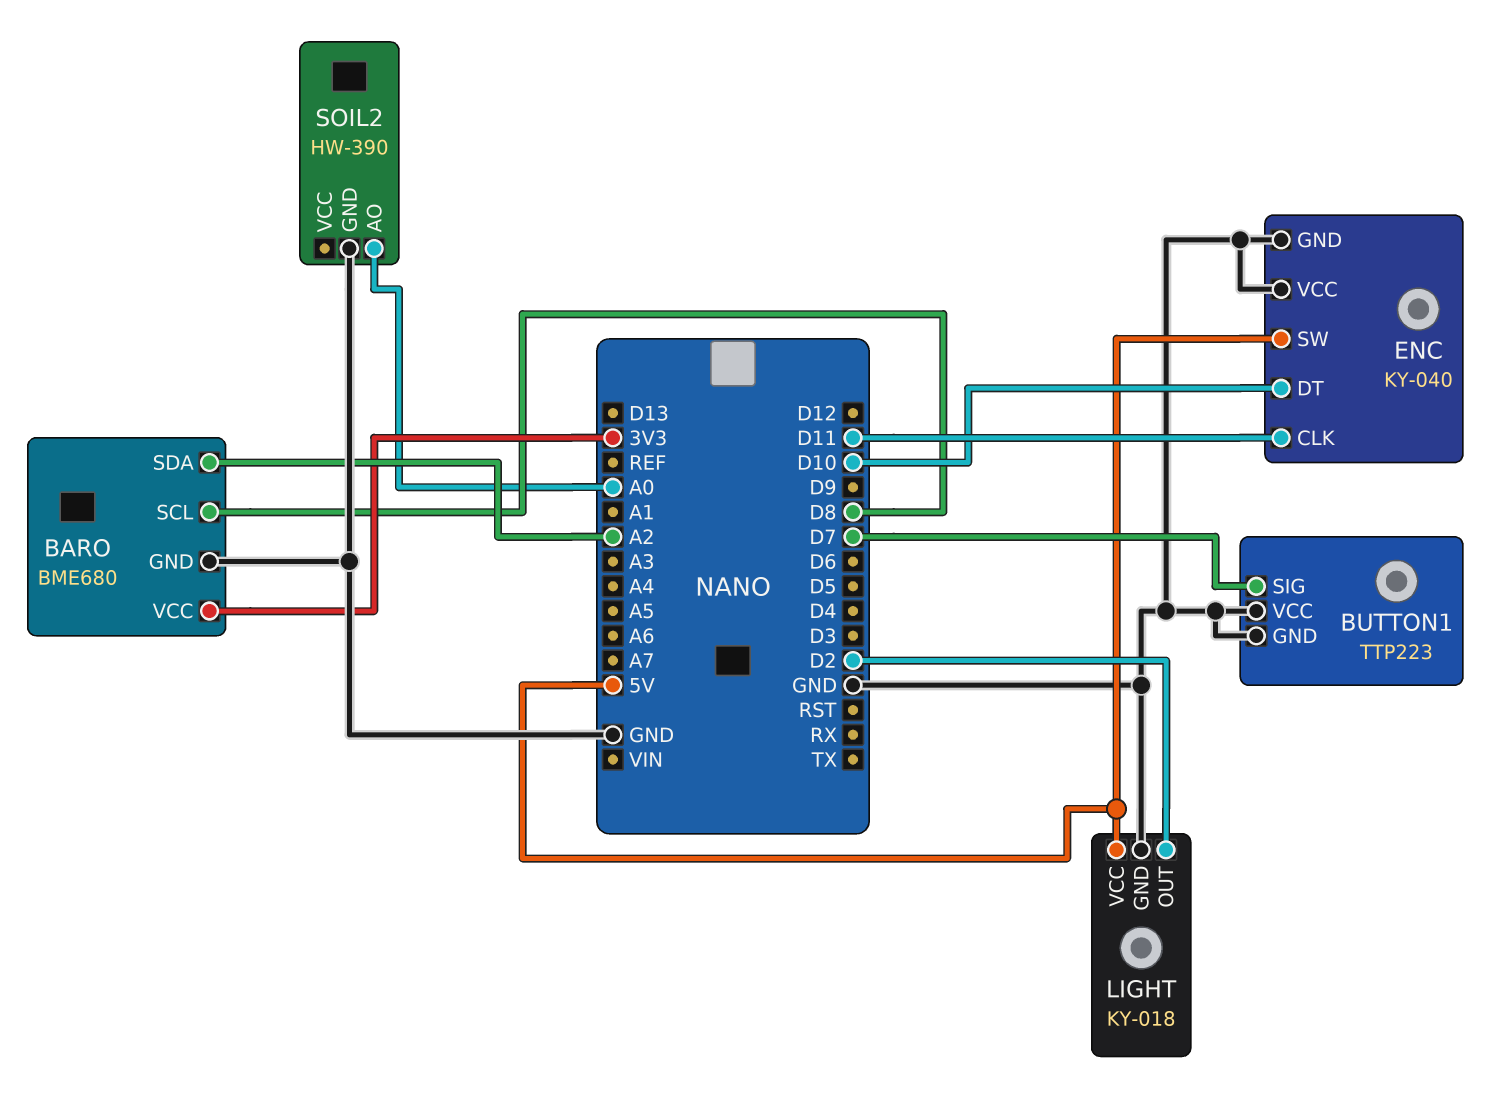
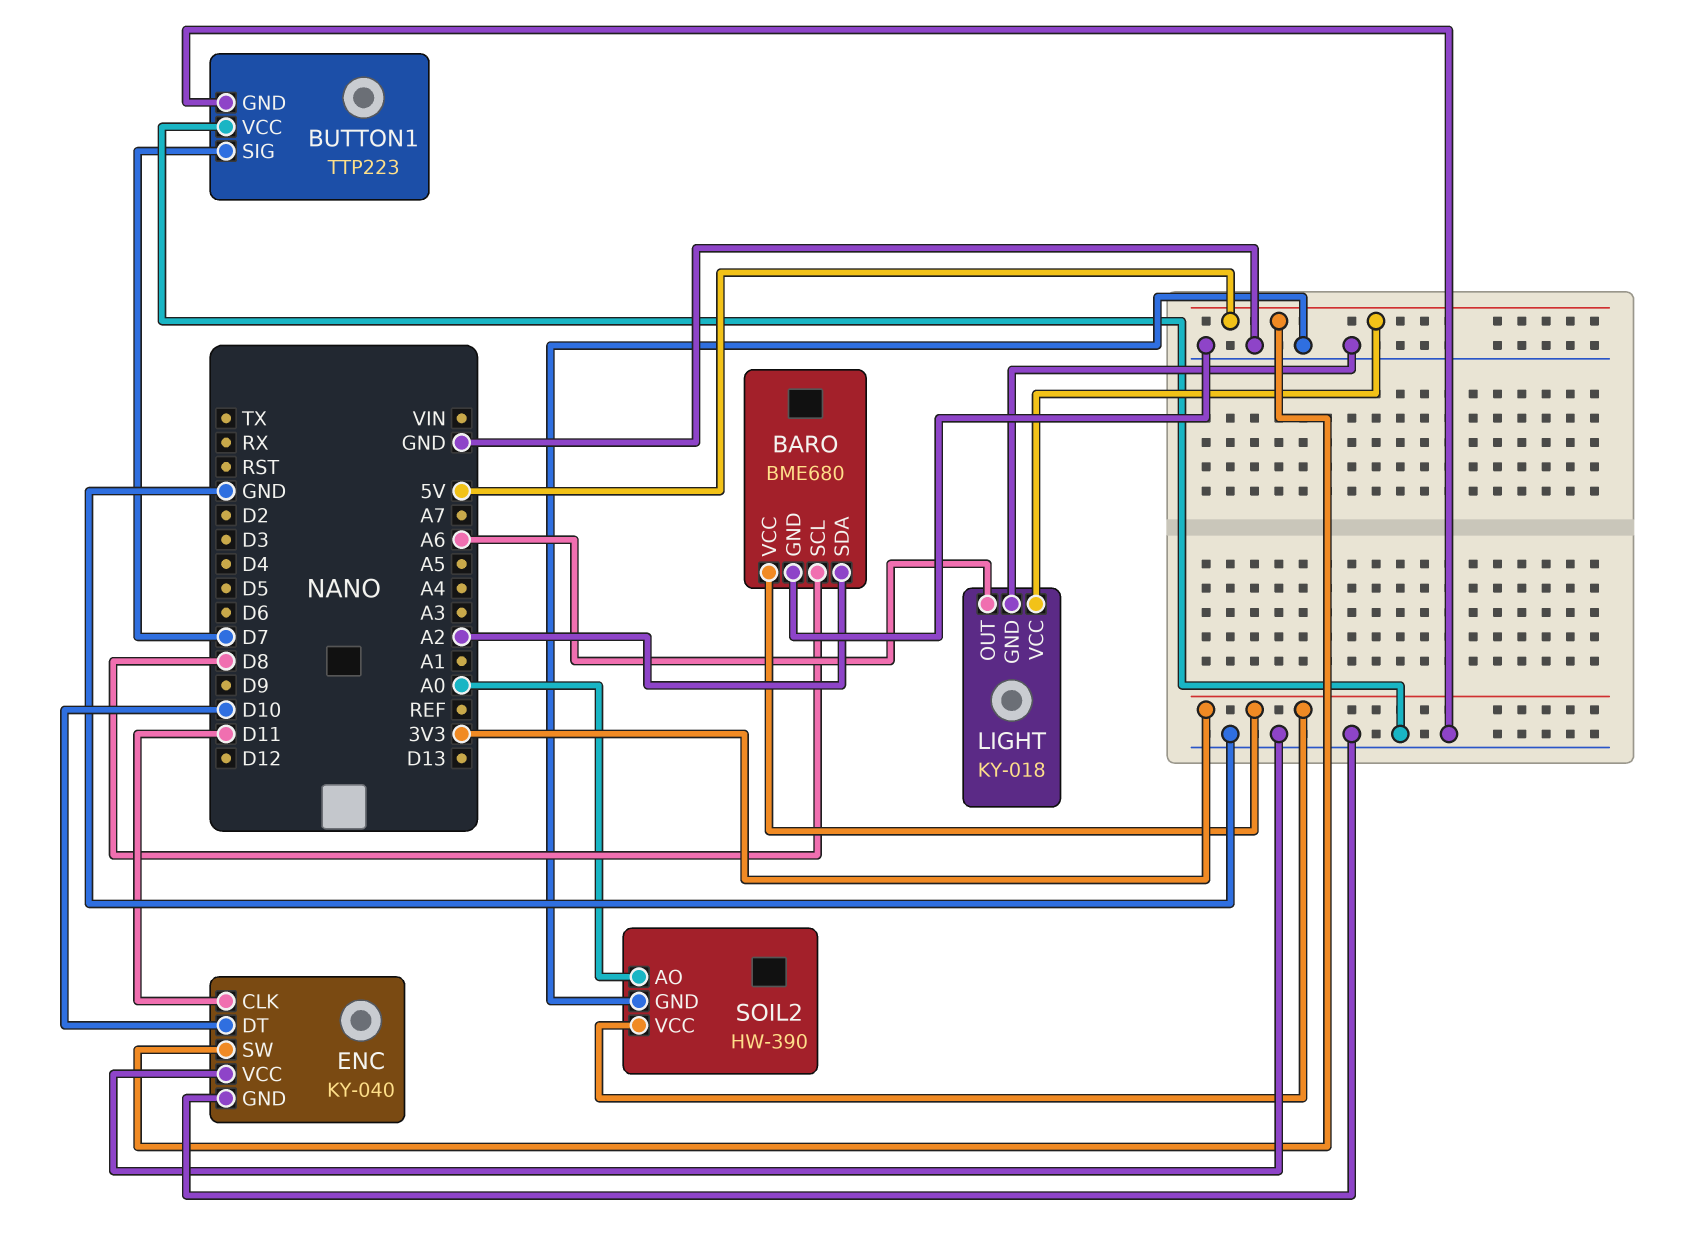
LIGHT pin OUT: D2 -> A6
SOIL2 pin VCC: none -> 3V3

